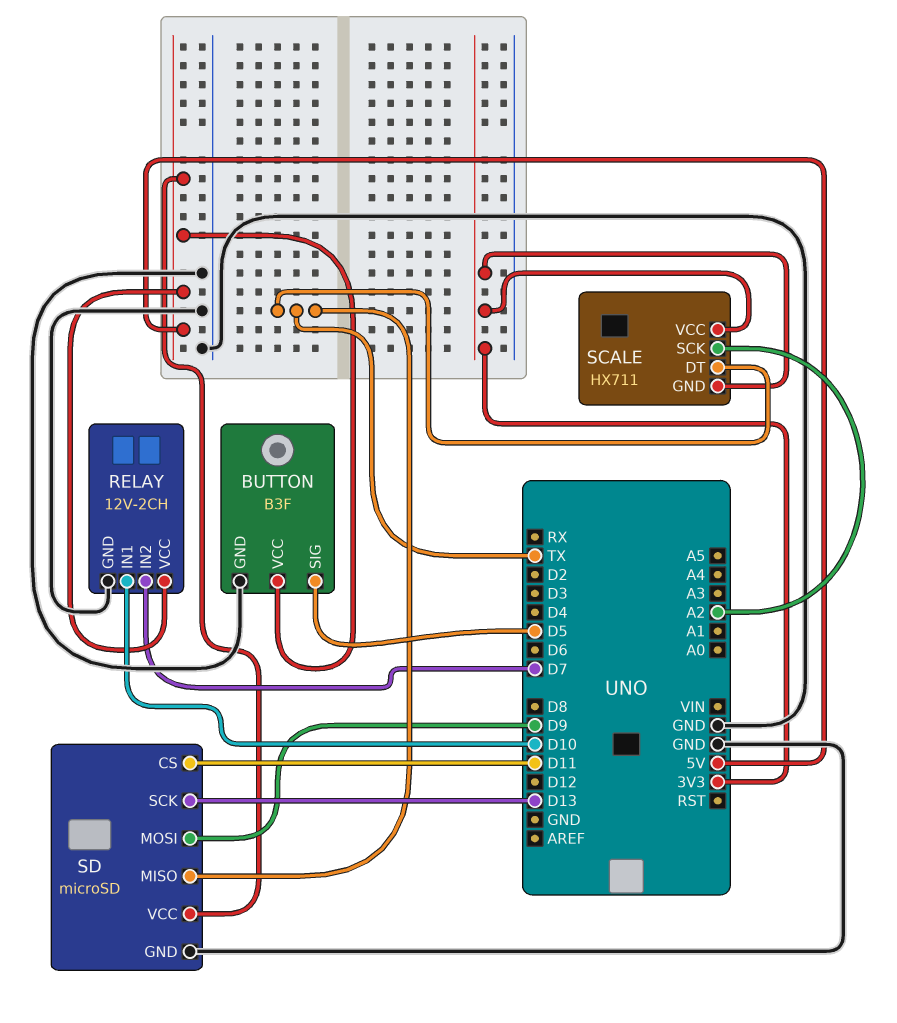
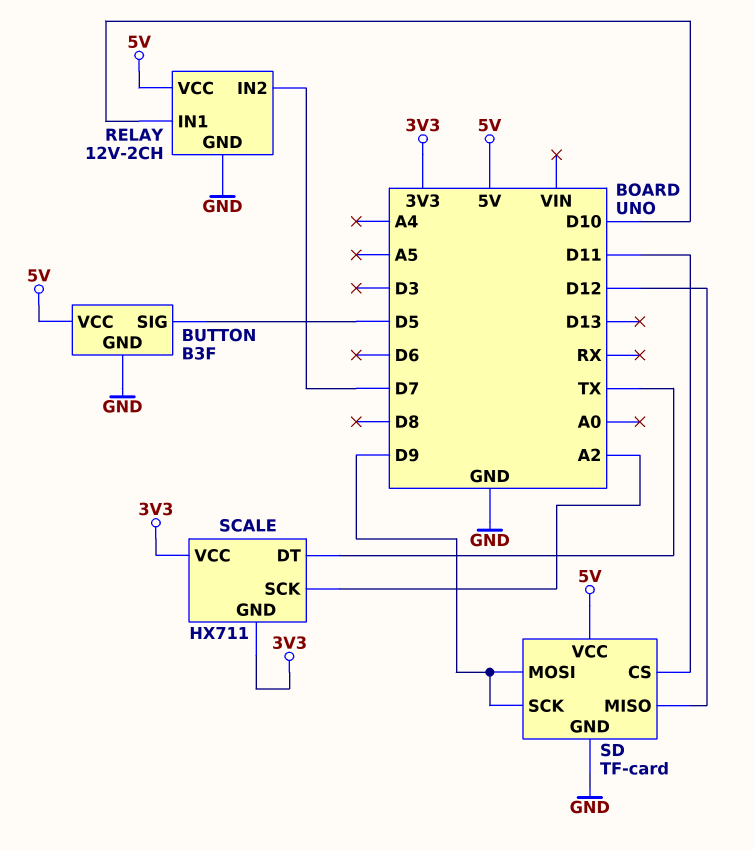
SD: microSD -> TF-card
SD pin MISO: TX -> D12
SD pin SCK: D13 -> D9

